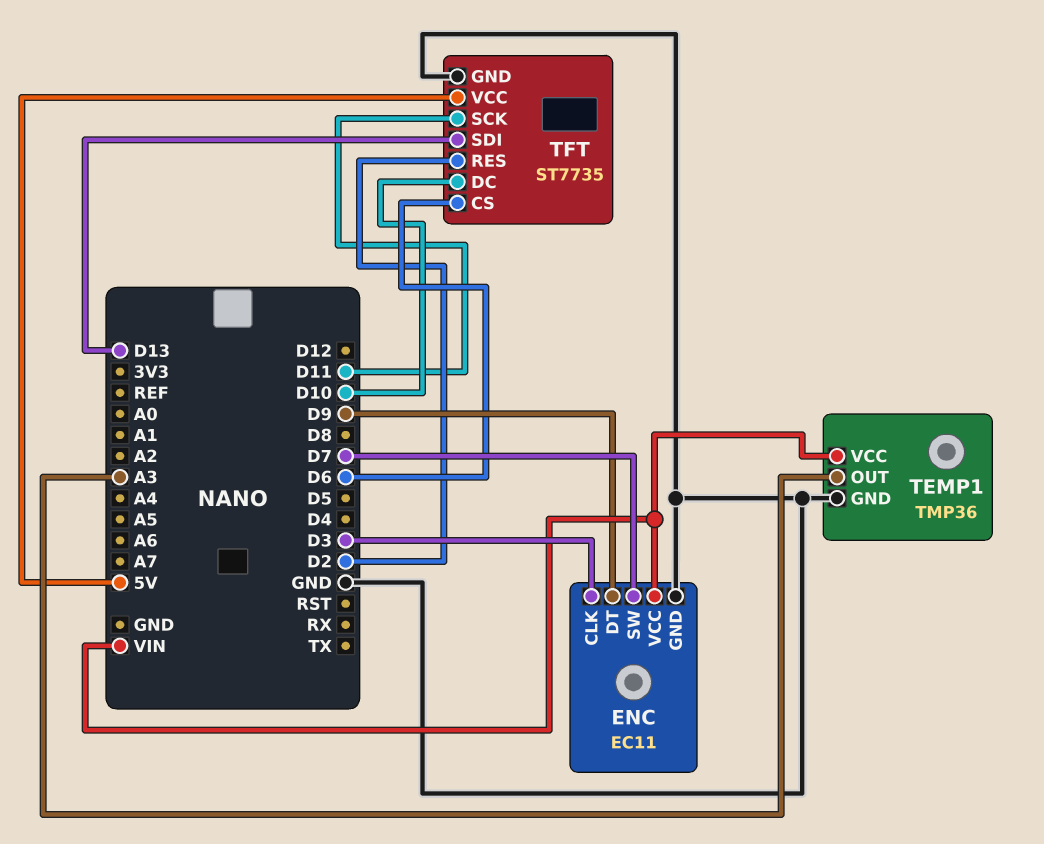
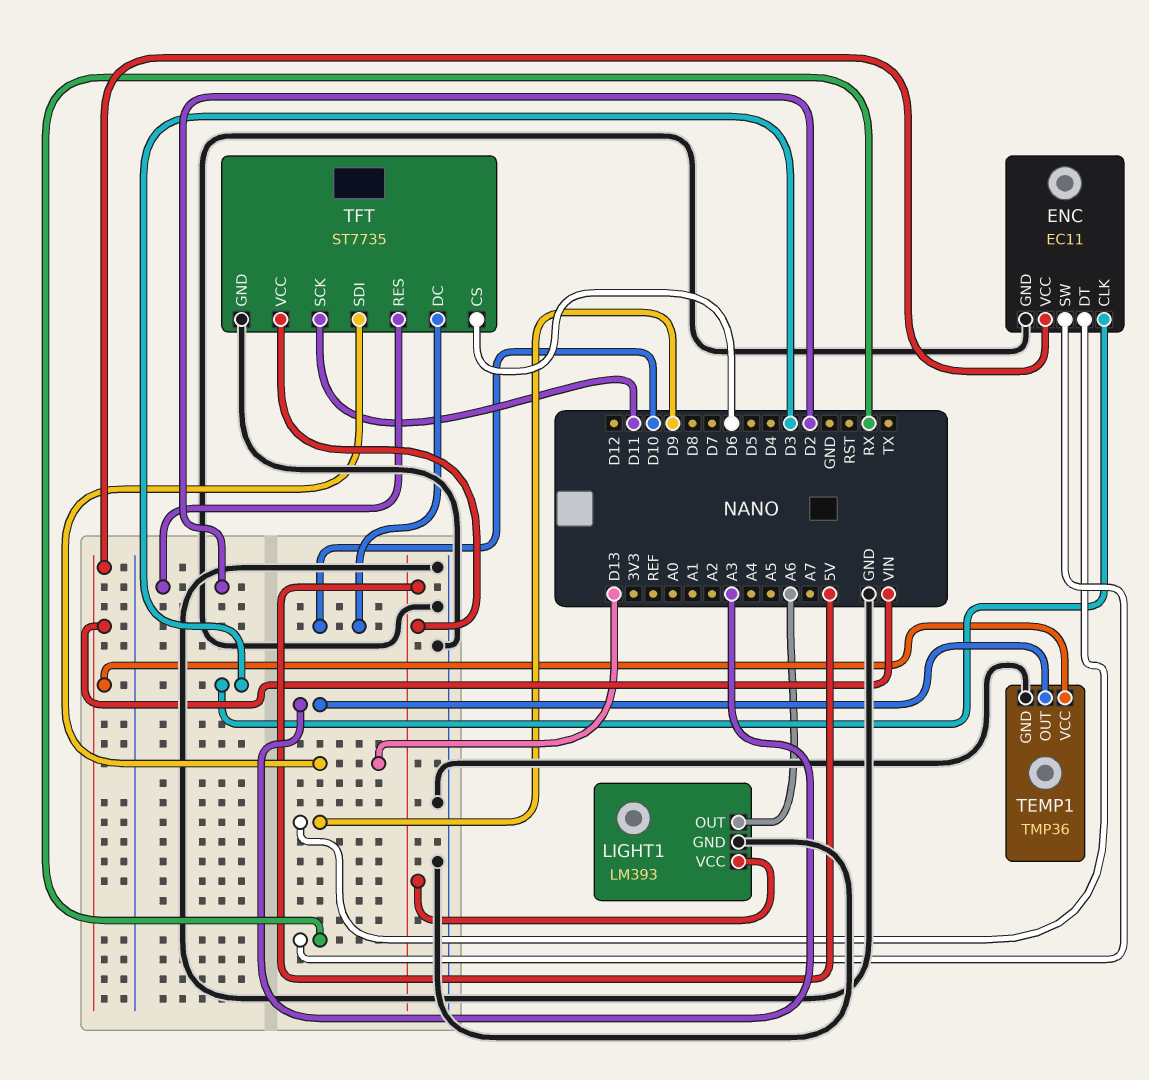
ENC pin SW: D7 -> RX
LIGHT1: none -> LM393
LIGHT1 pin GND: none -> GND
LIGHT1 pin OUT: none -> A6
LIGHT1 pin VCC: none -> 5V

